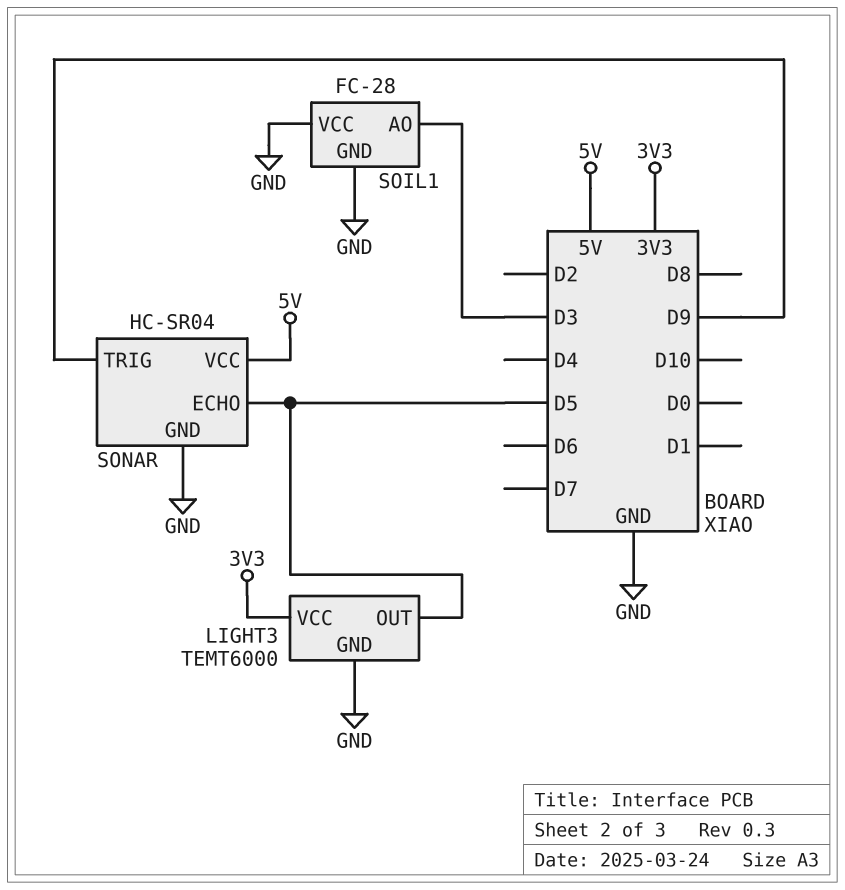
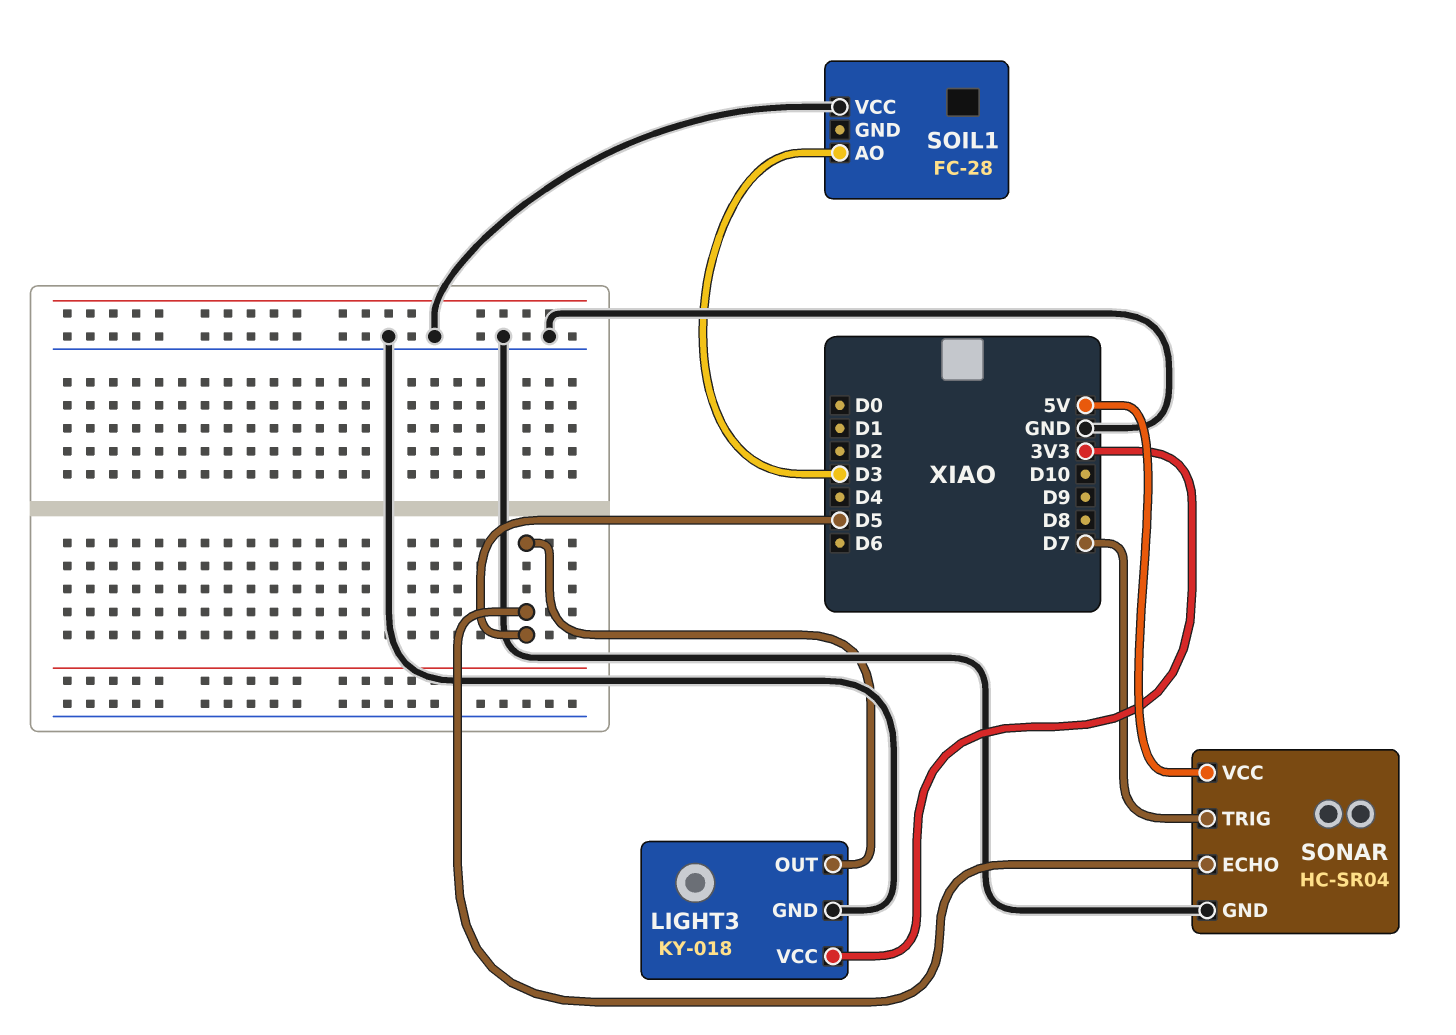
LIGHT3: TEMT6000 -> KY-018
SOIL1 pin GND: GND -> none
SONAR pin TRIG: D9 -> D7

